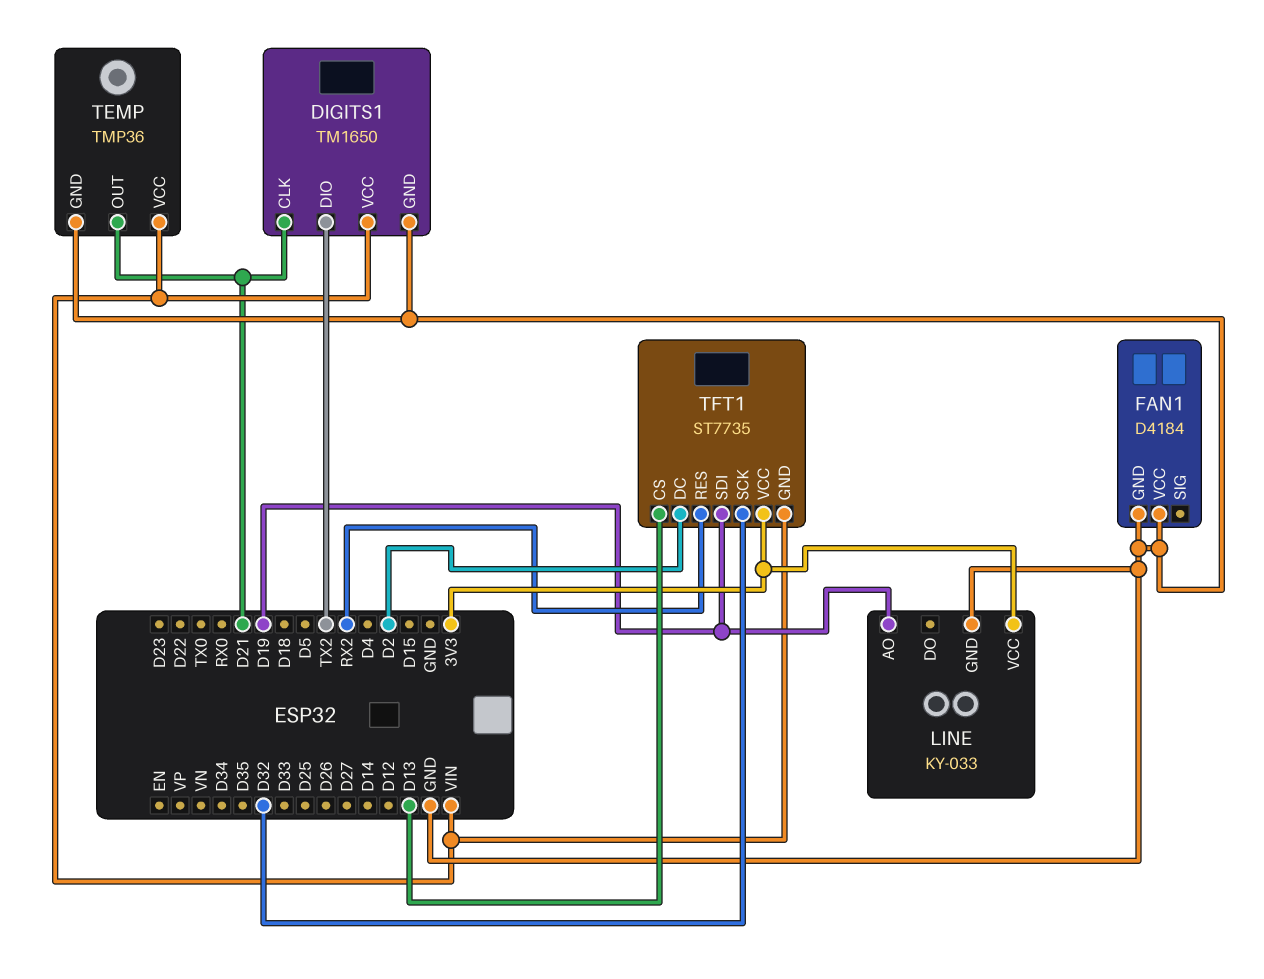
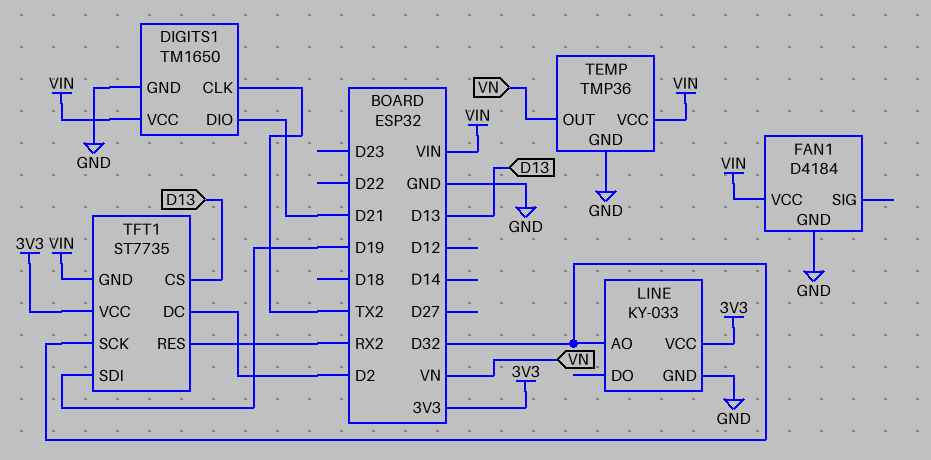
DIGITS1 pin CLK: D21 -> TX2
DIGITS1 pin DIO: TX2 -> D21
FAN1 pin VCC: GND -> VIN
LINE pin AO: D19 -> D32
TEMP pin OUT: D21 -> VN

